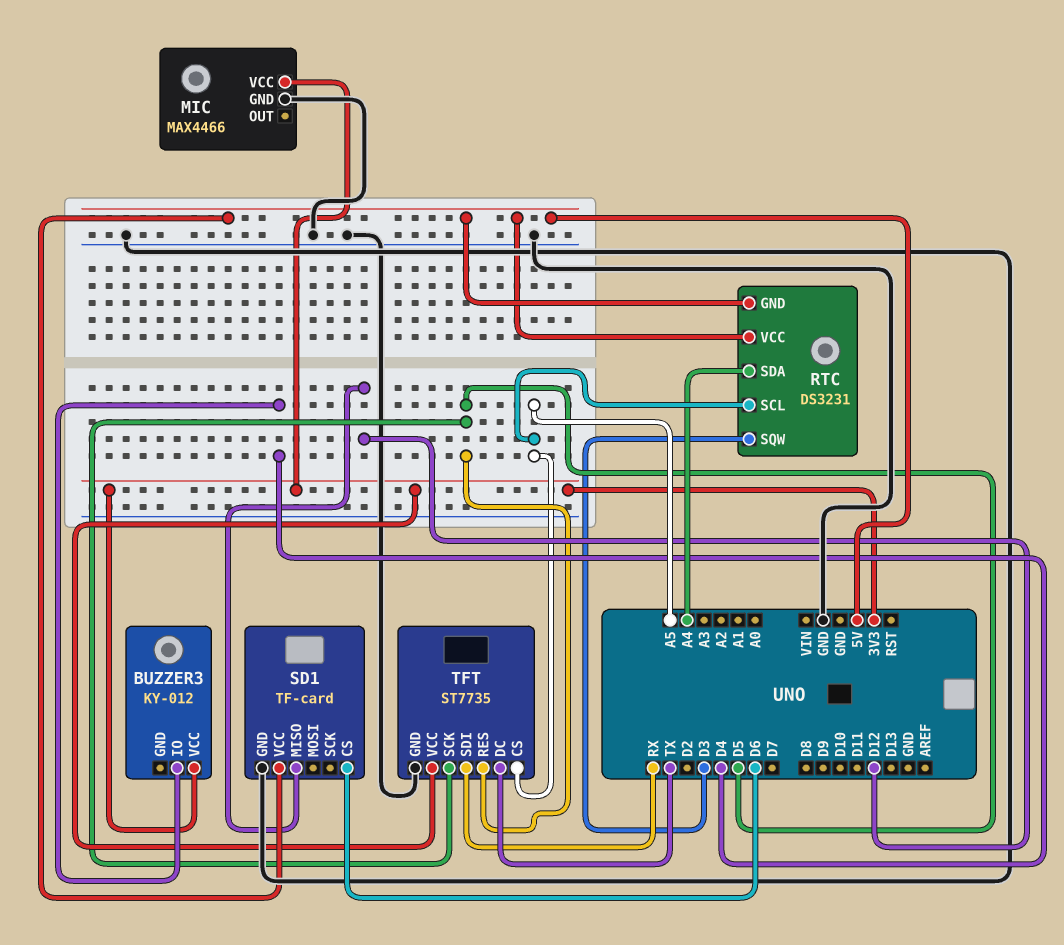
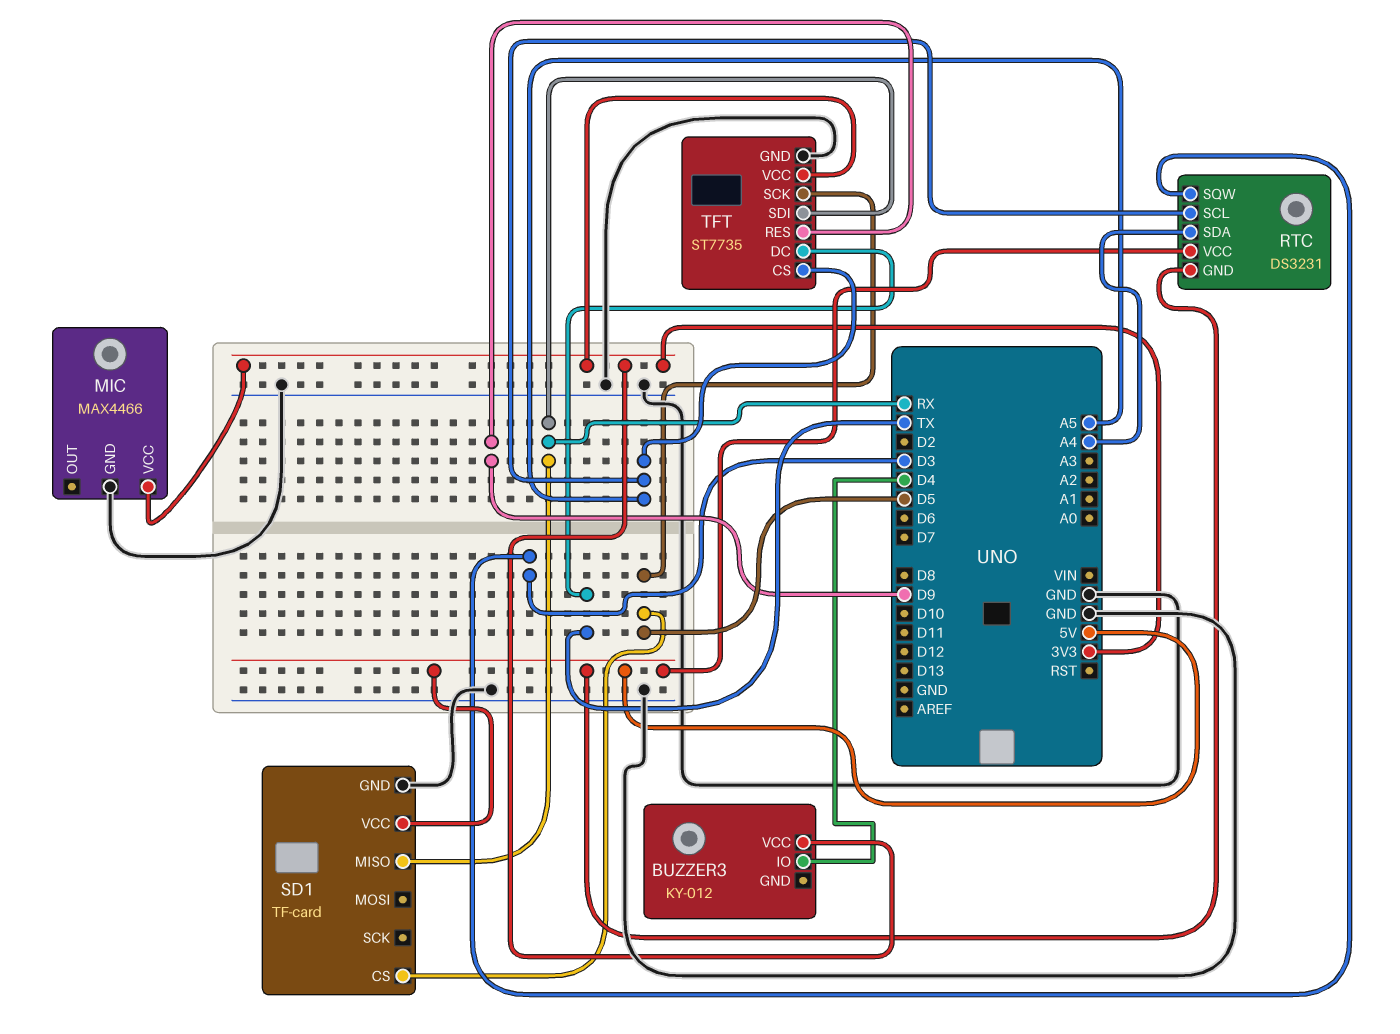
SD1 pin CS: D6 -> D5
SD1 pin MISO: D12 -> RX
TFT pin RES: D5 -> D9

